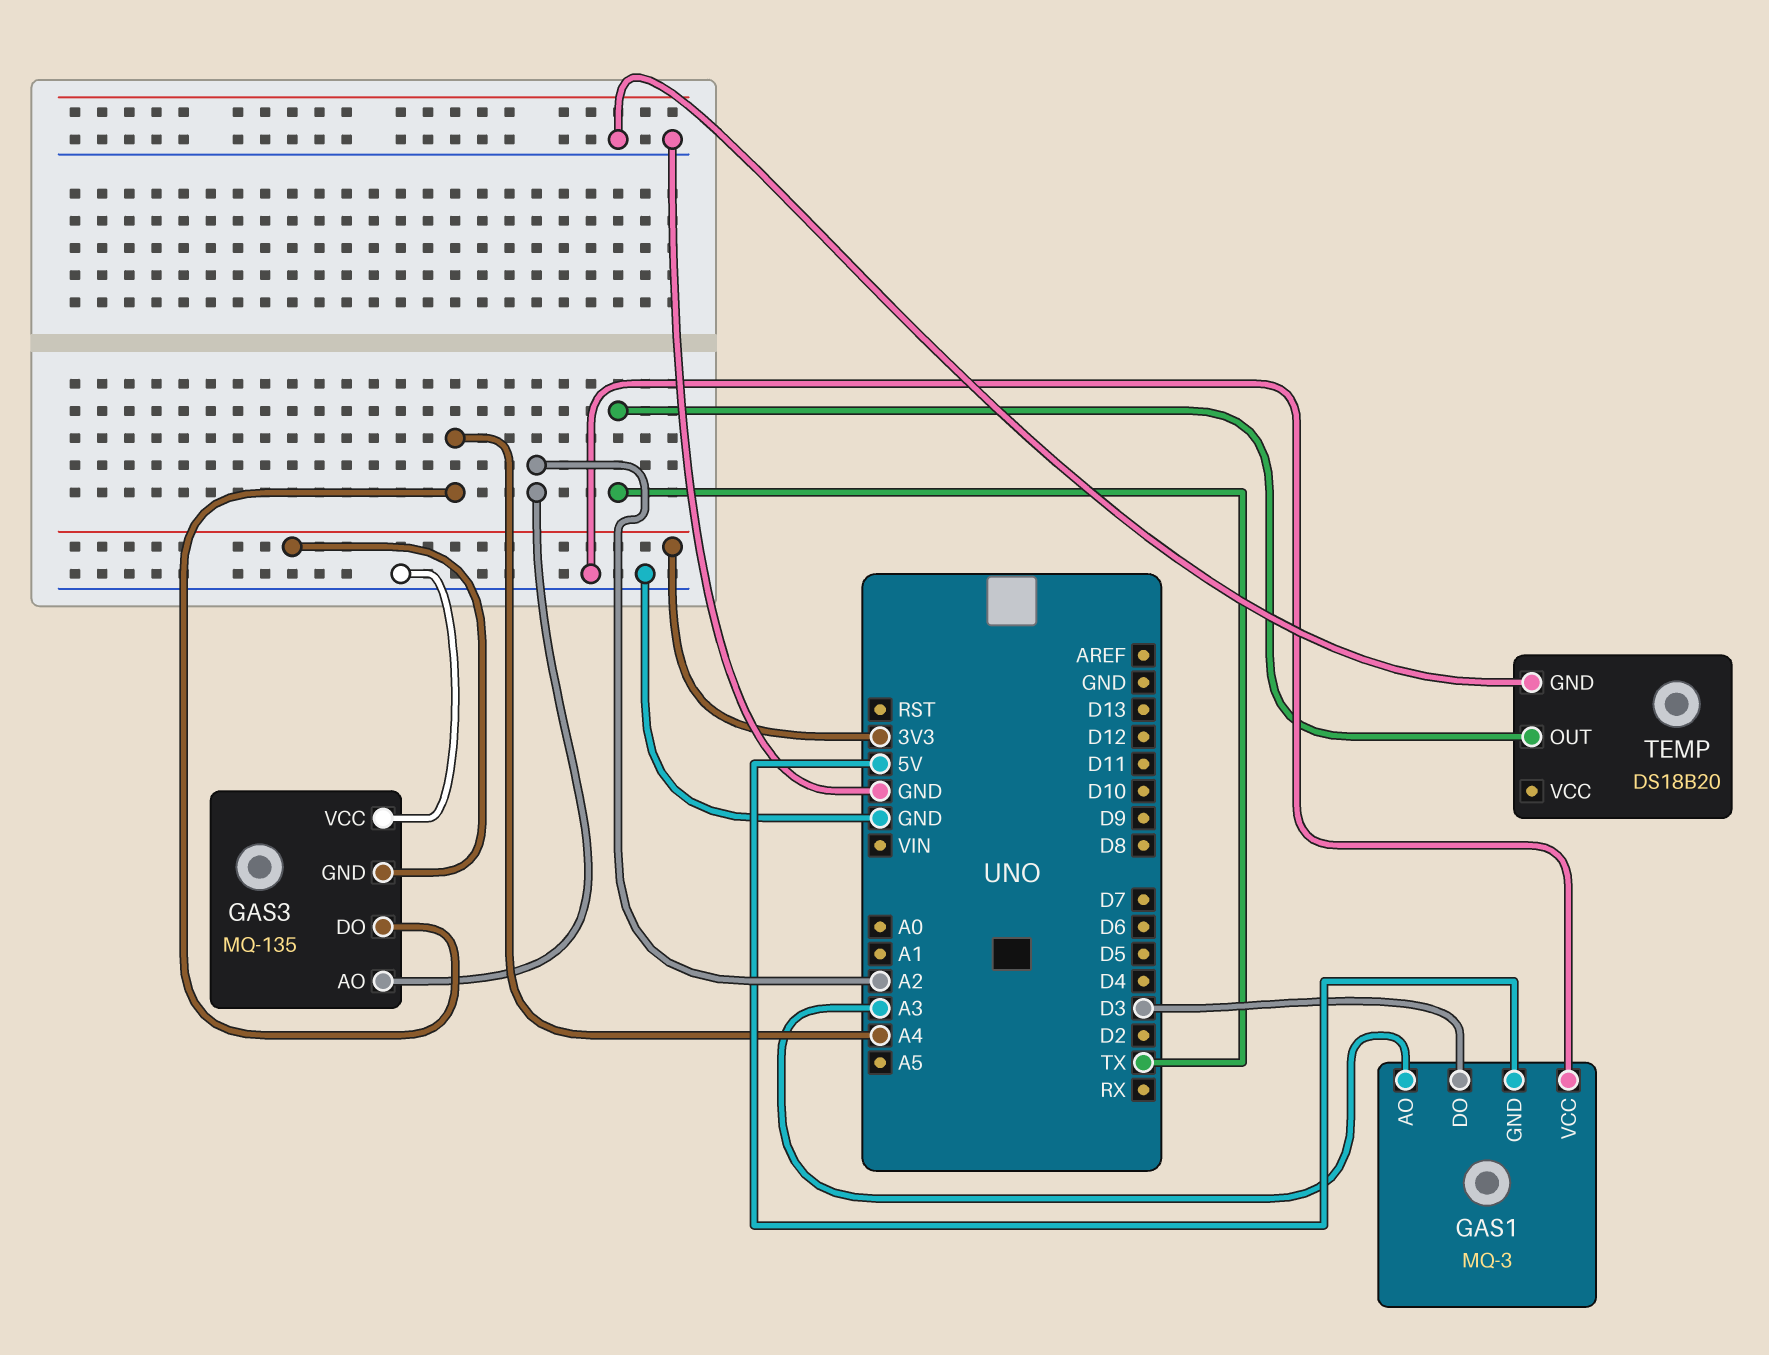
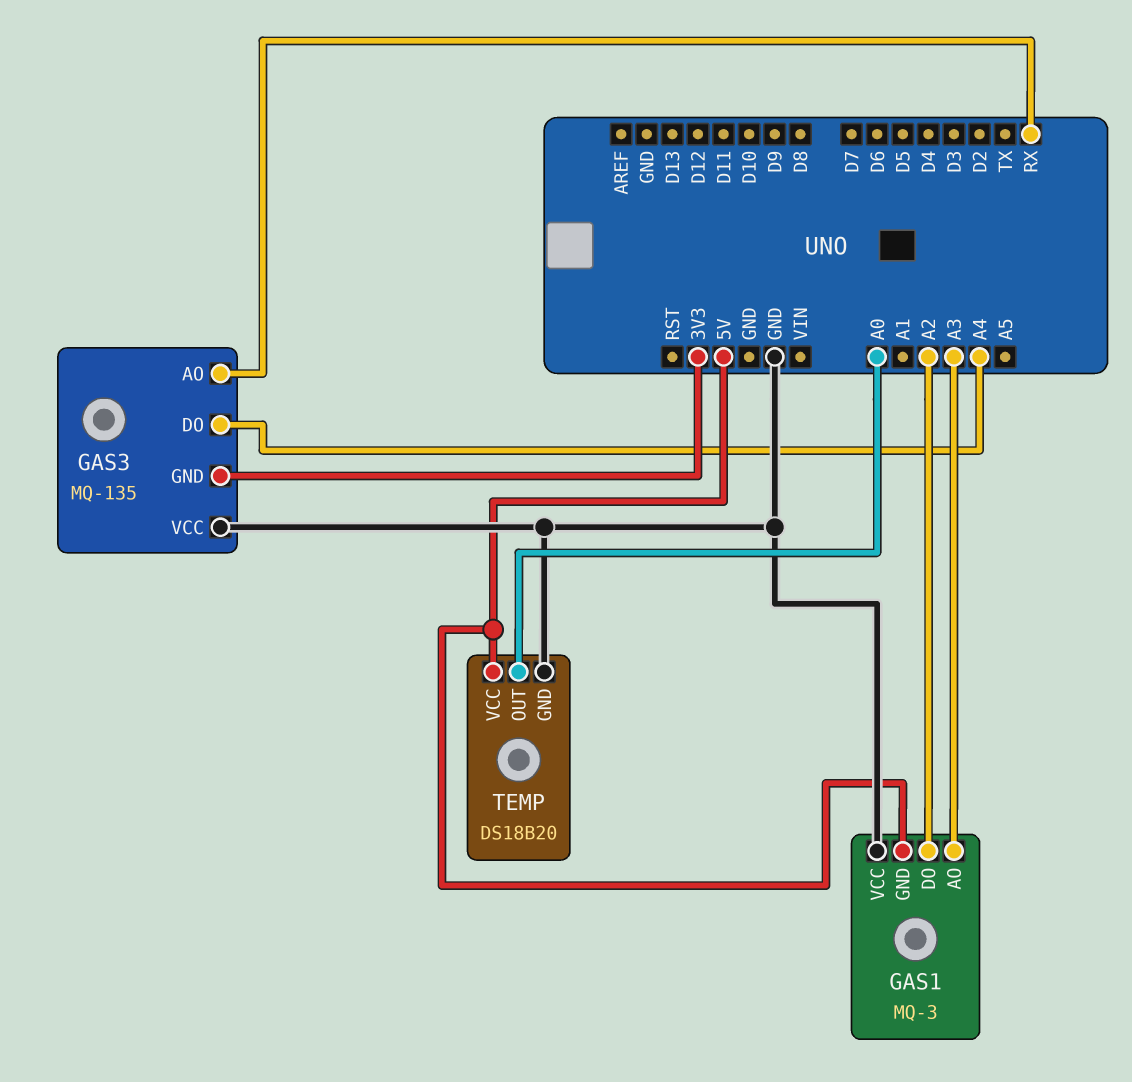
GAS1 pin DO: D3 -> A2
GAS3 pin AO: A2 -> RX
TEMP pin OUT: TX -> A0
TEMP pin VCC: none -> 5V

